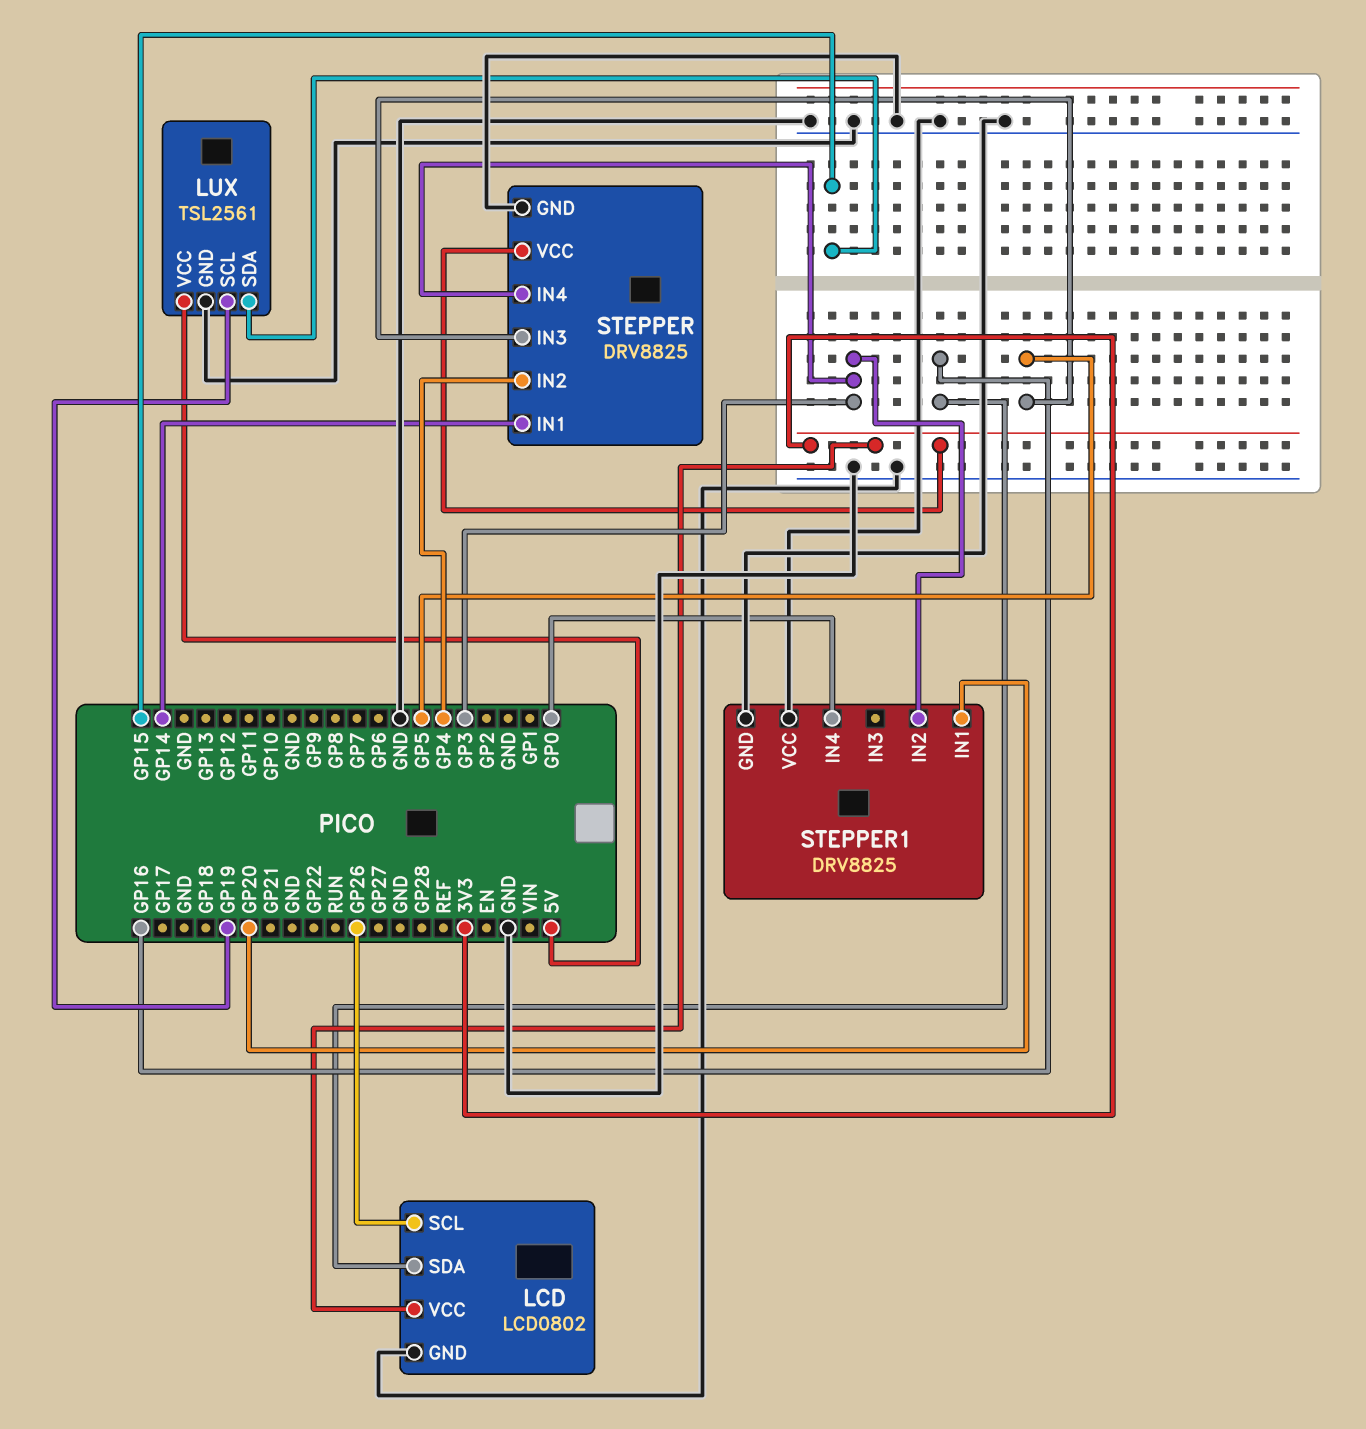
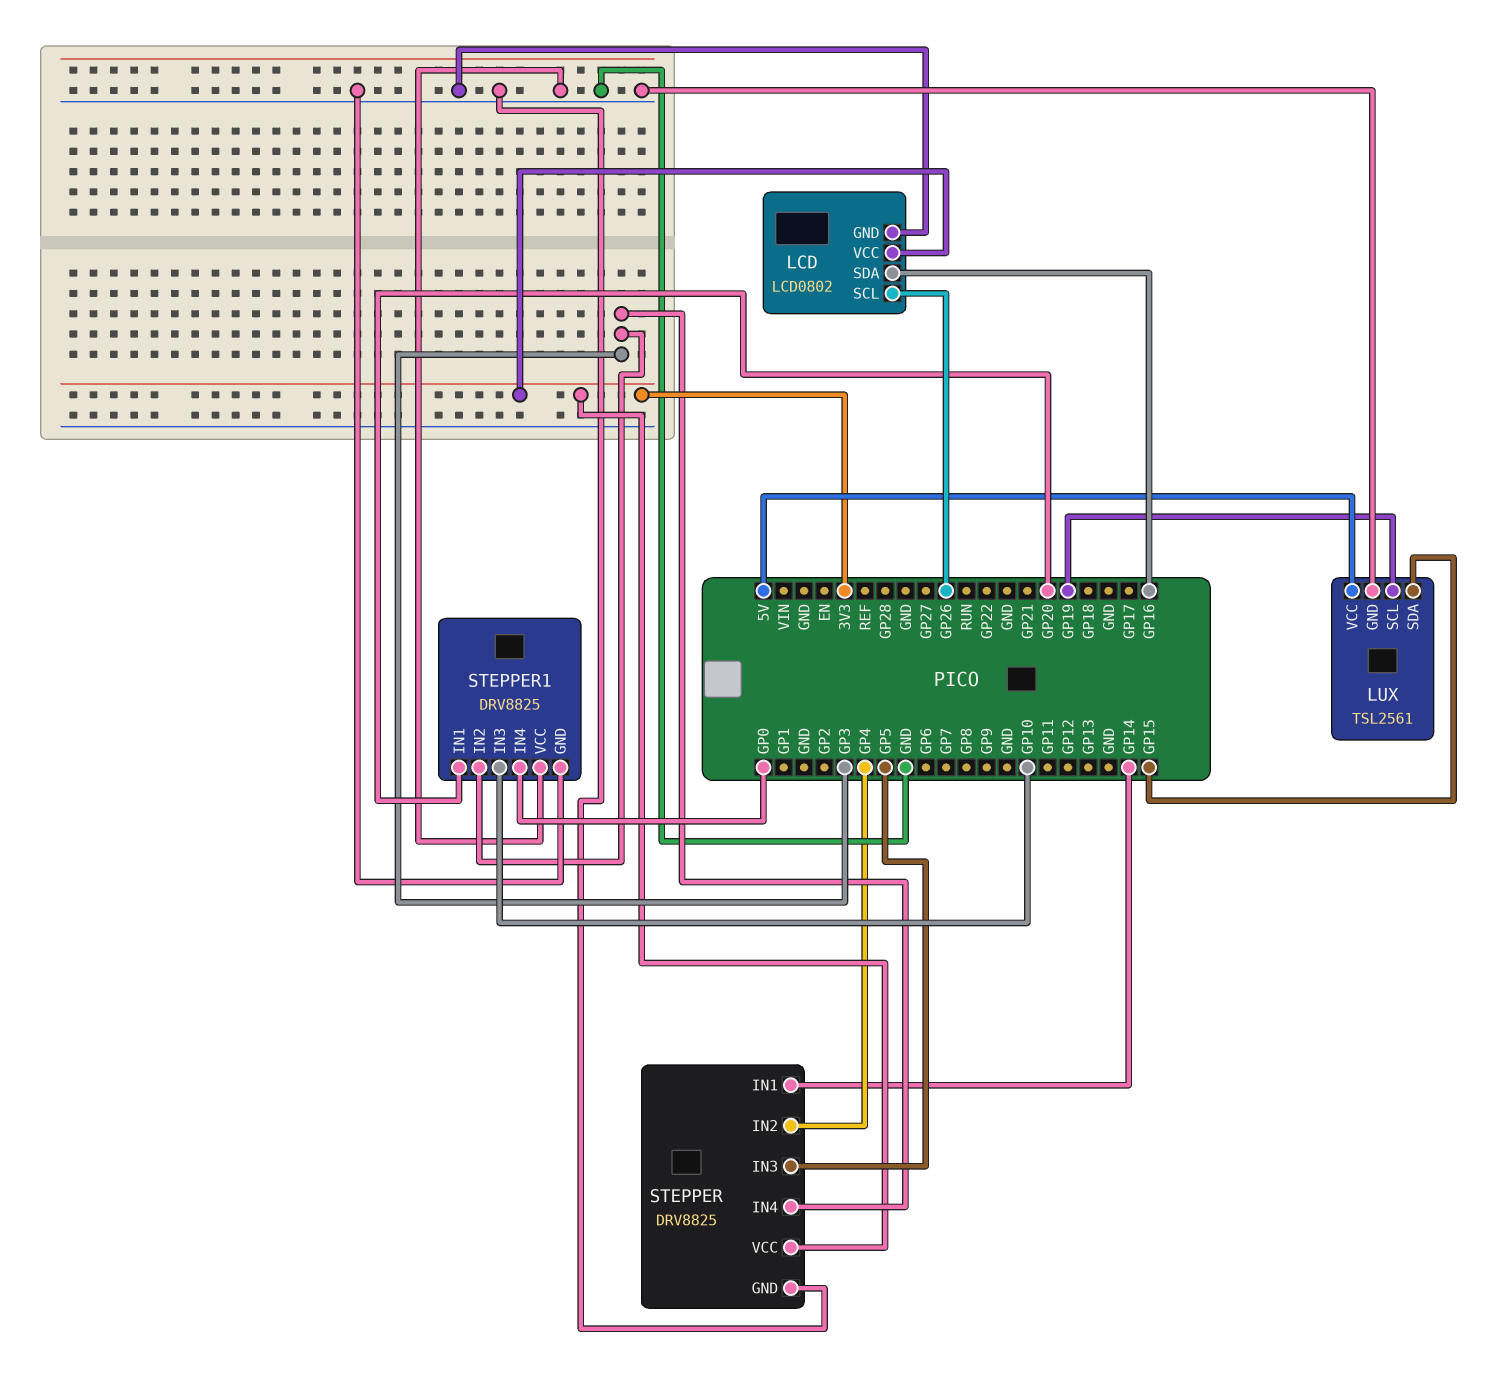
STEPPER1 pin IN3: none -> GP10

